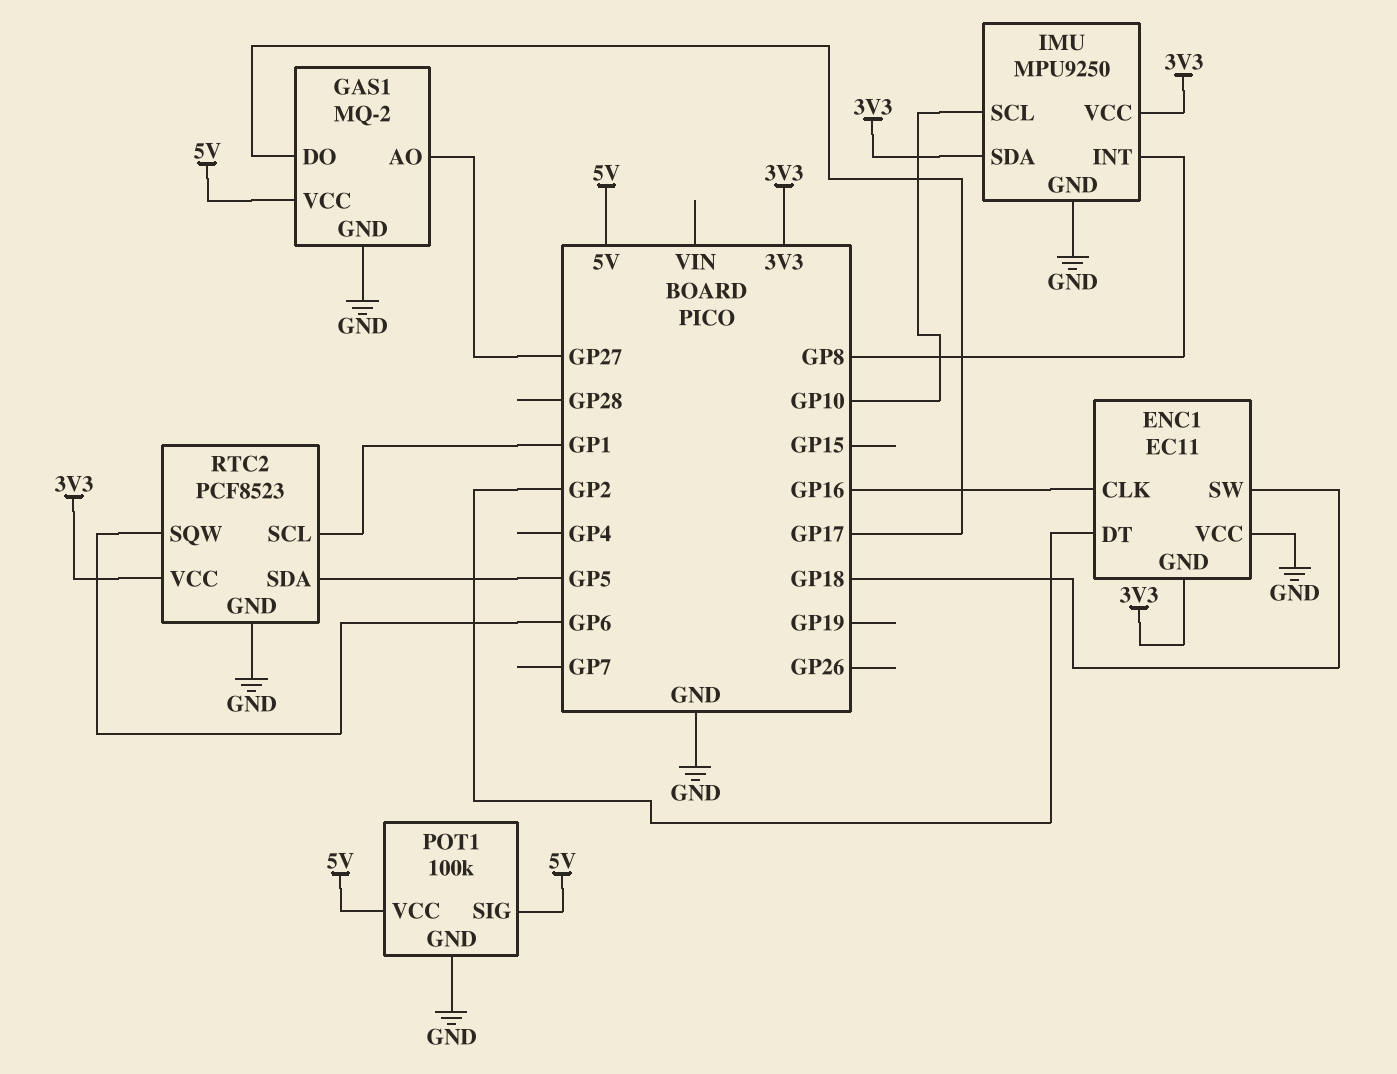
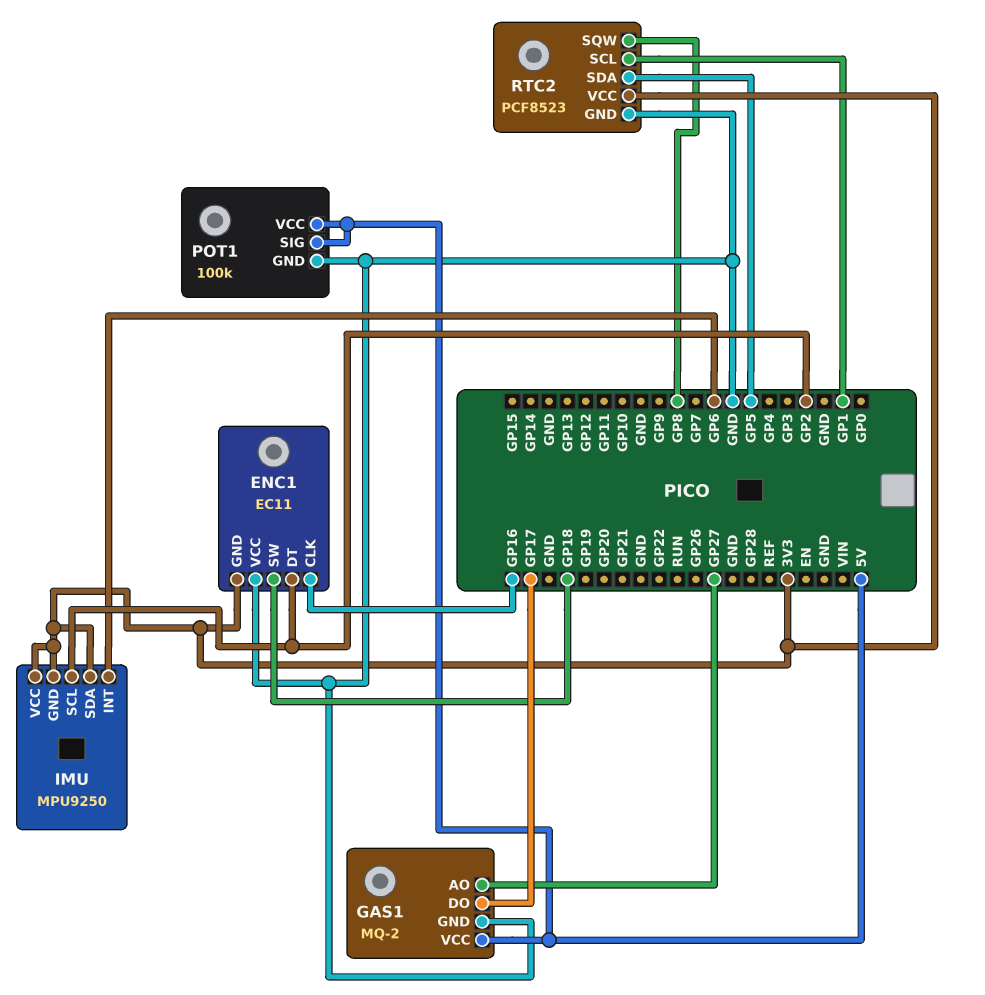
IMU pin GND: GND -> 3V3
IMU pin INT: GP8 -> GP6
IMU pin SCL: GP10 -> GP2
RTC2 pin SQW: GP6 -> GP8

